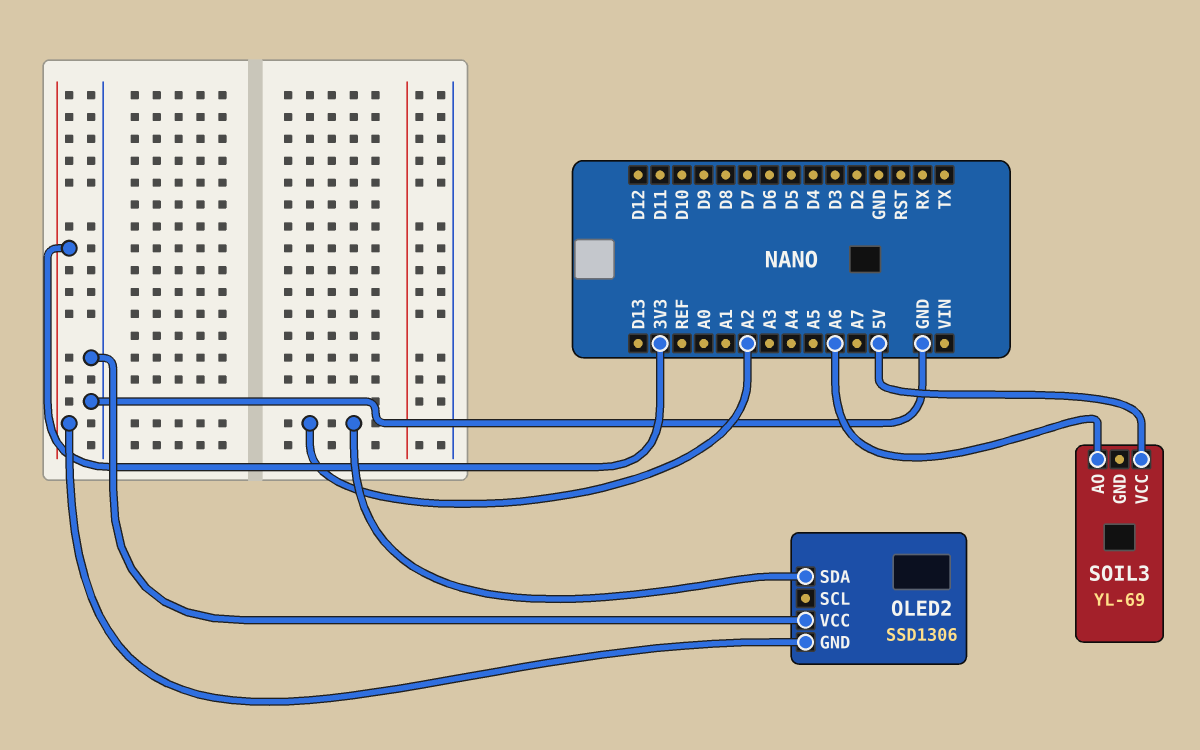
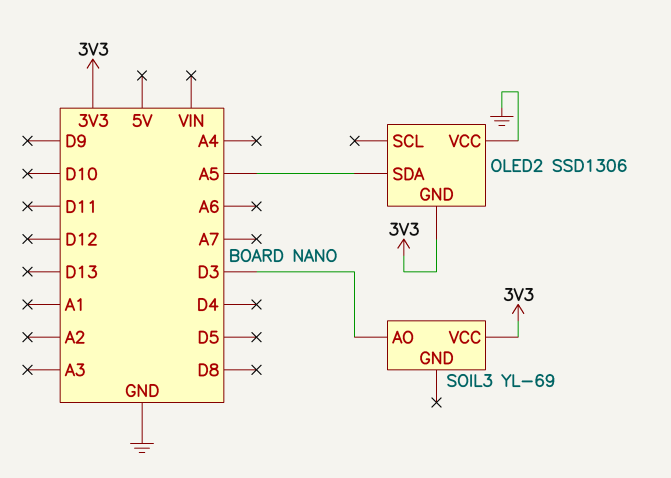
OLED2 pin SDA: A2 -> A5
SOIL3 pin AO: A6 -> D3
SOIL3 pin VCC: 5V -> 3V3

